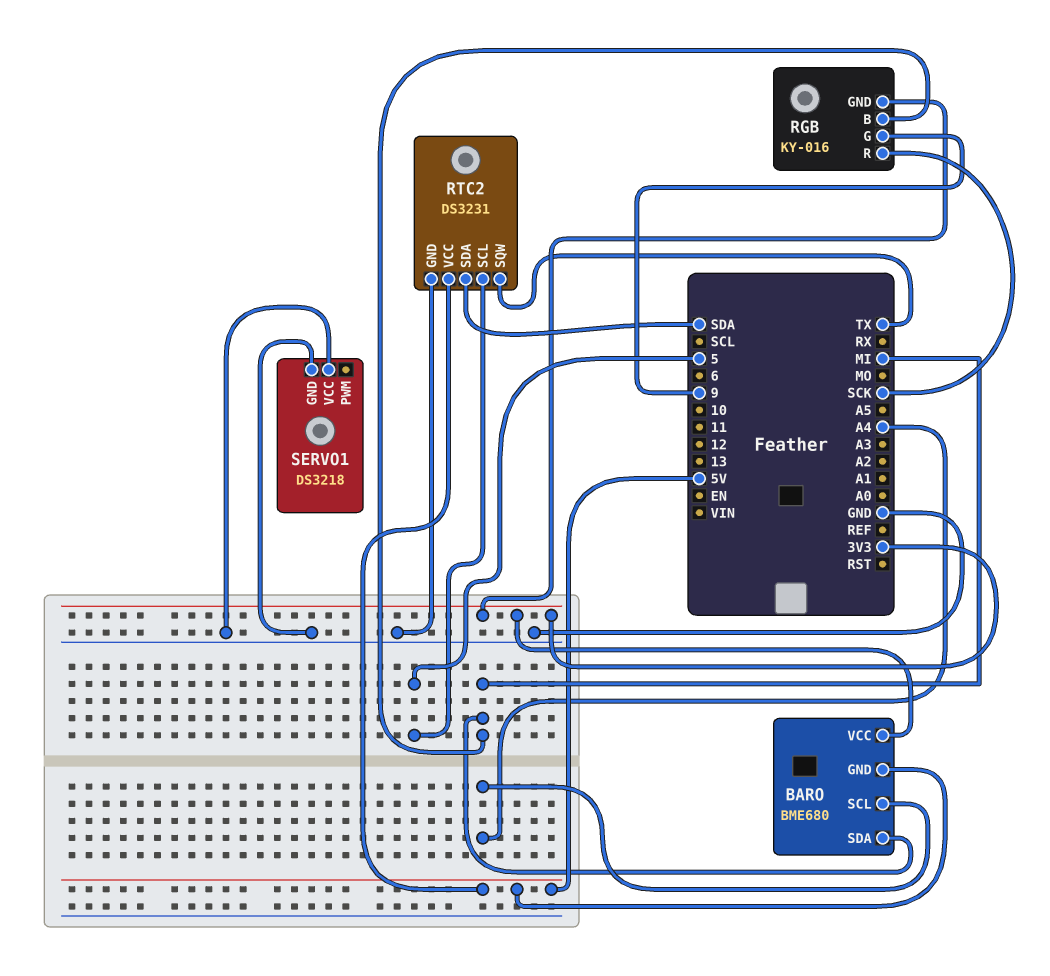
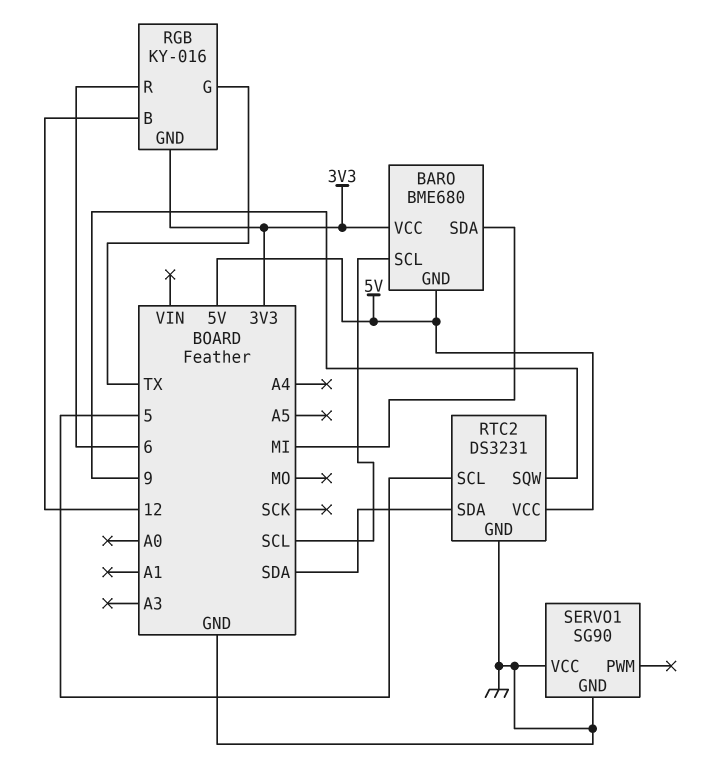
BARO pin SCL: A4 -> SCL
RGB pin B: MI -> 12
RGB pin G: 9 -> TX
RGB pin R: SCK -> 6
RTC2 pin SQW: TX -> 9
SERVO1: DS3218 -> SG90

